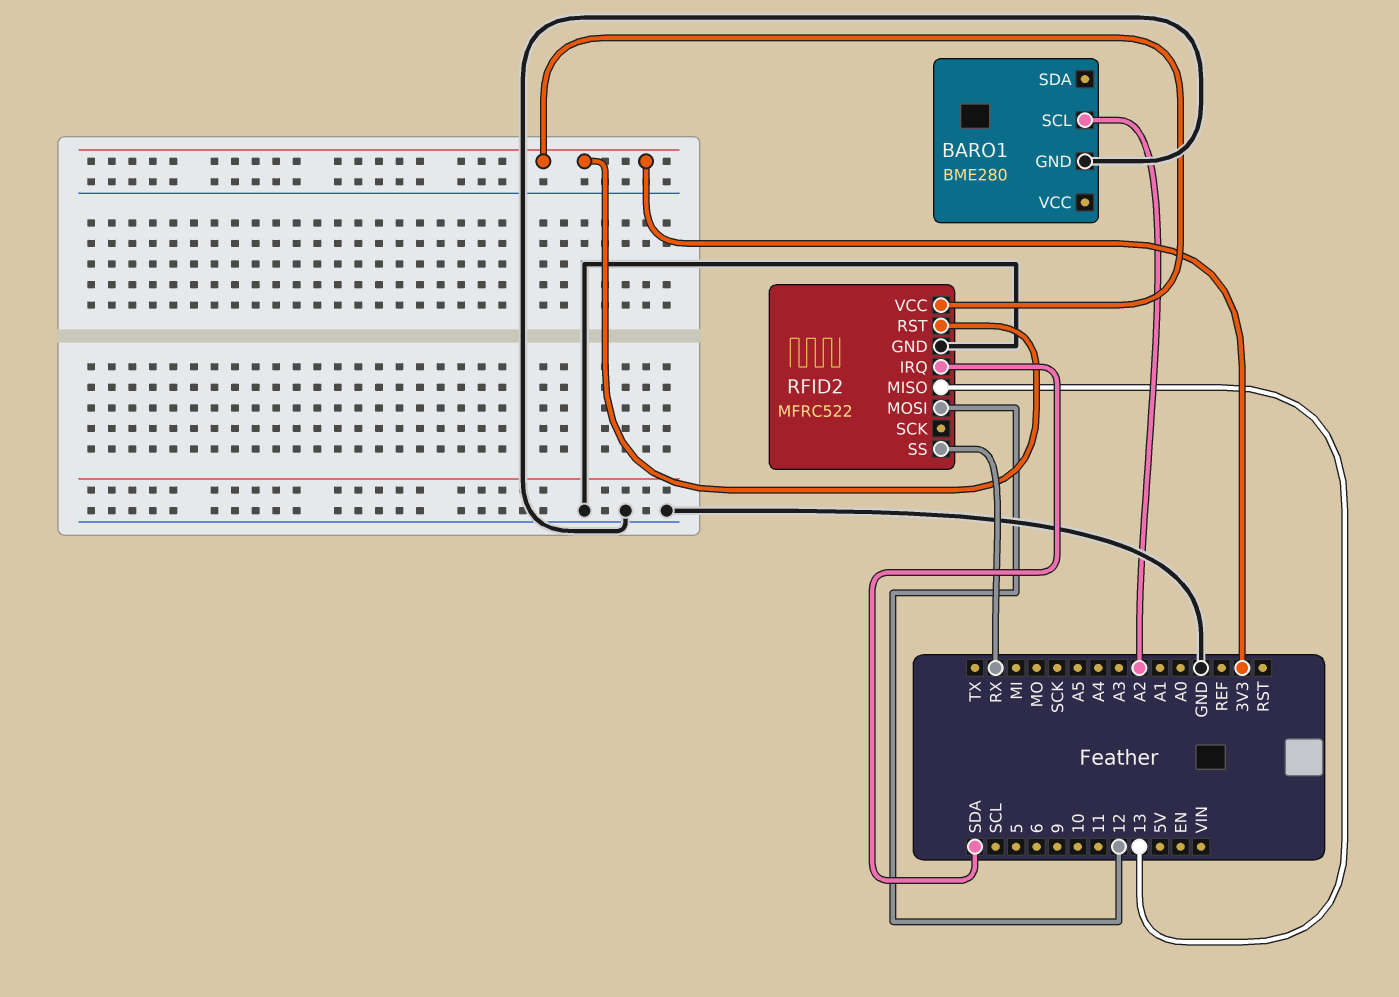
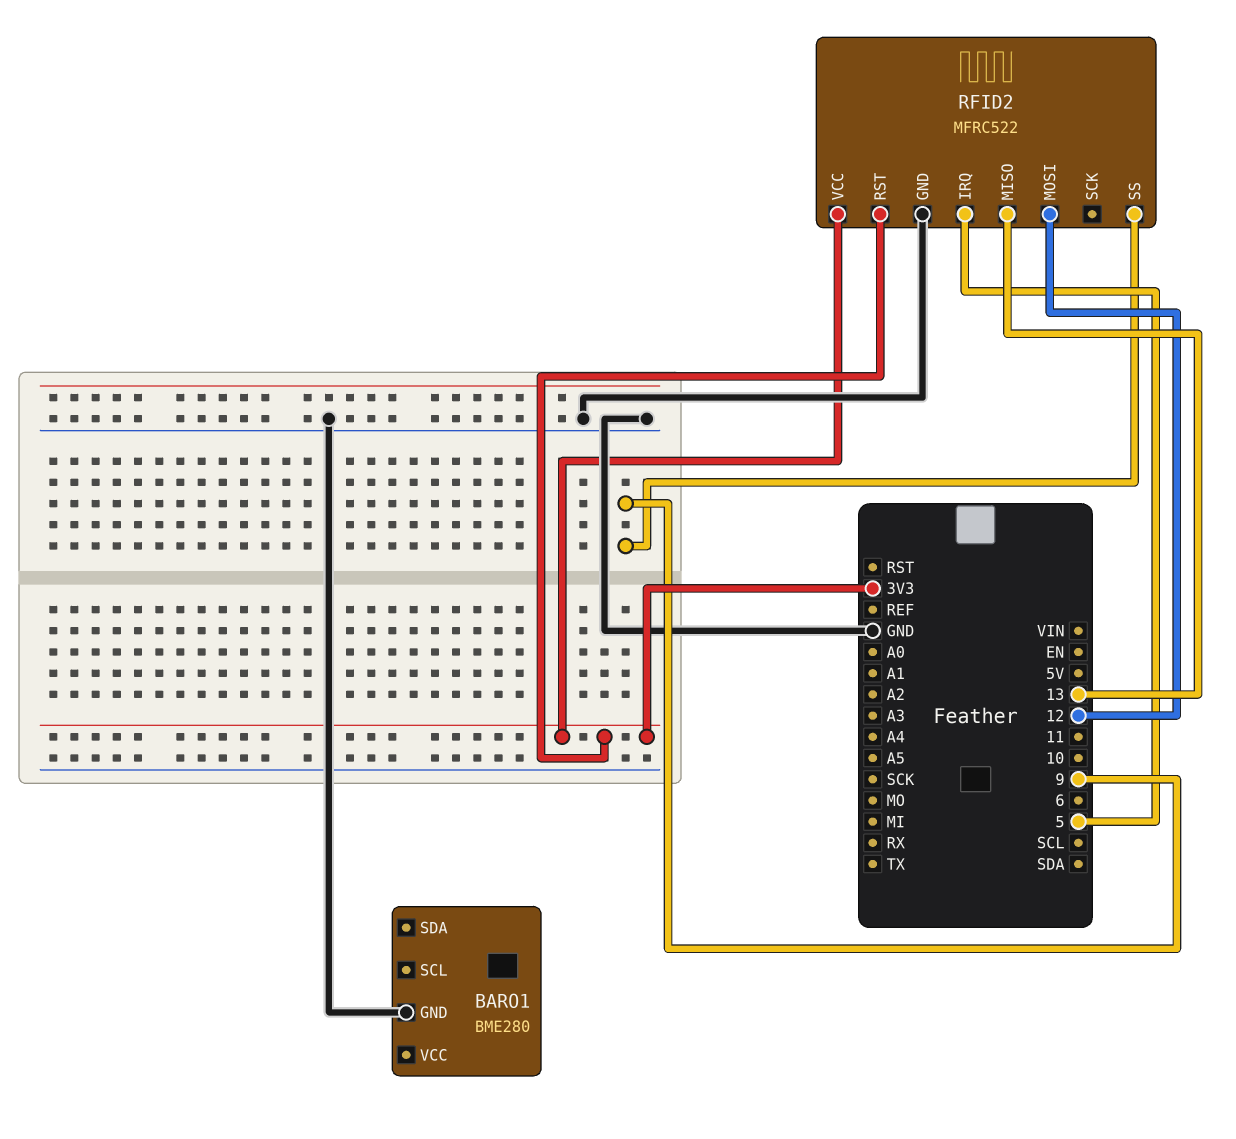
BARO1 pin SCL: A2 -> none
RFID2 pin IRQ: SDA -> 5
RFID2 pin SS: RX -> 9

